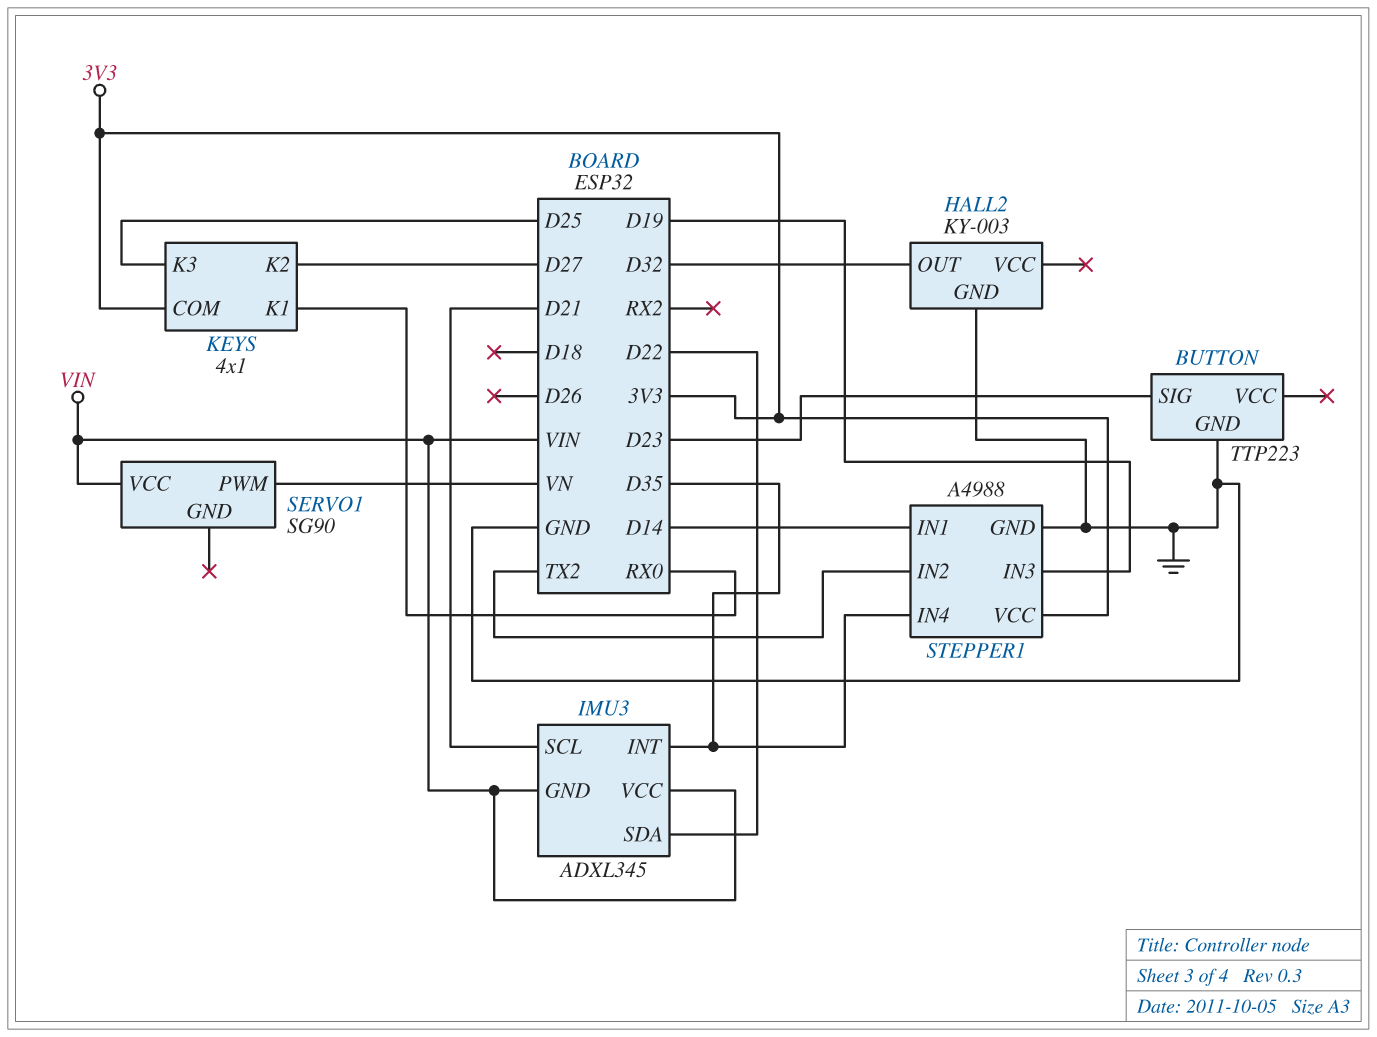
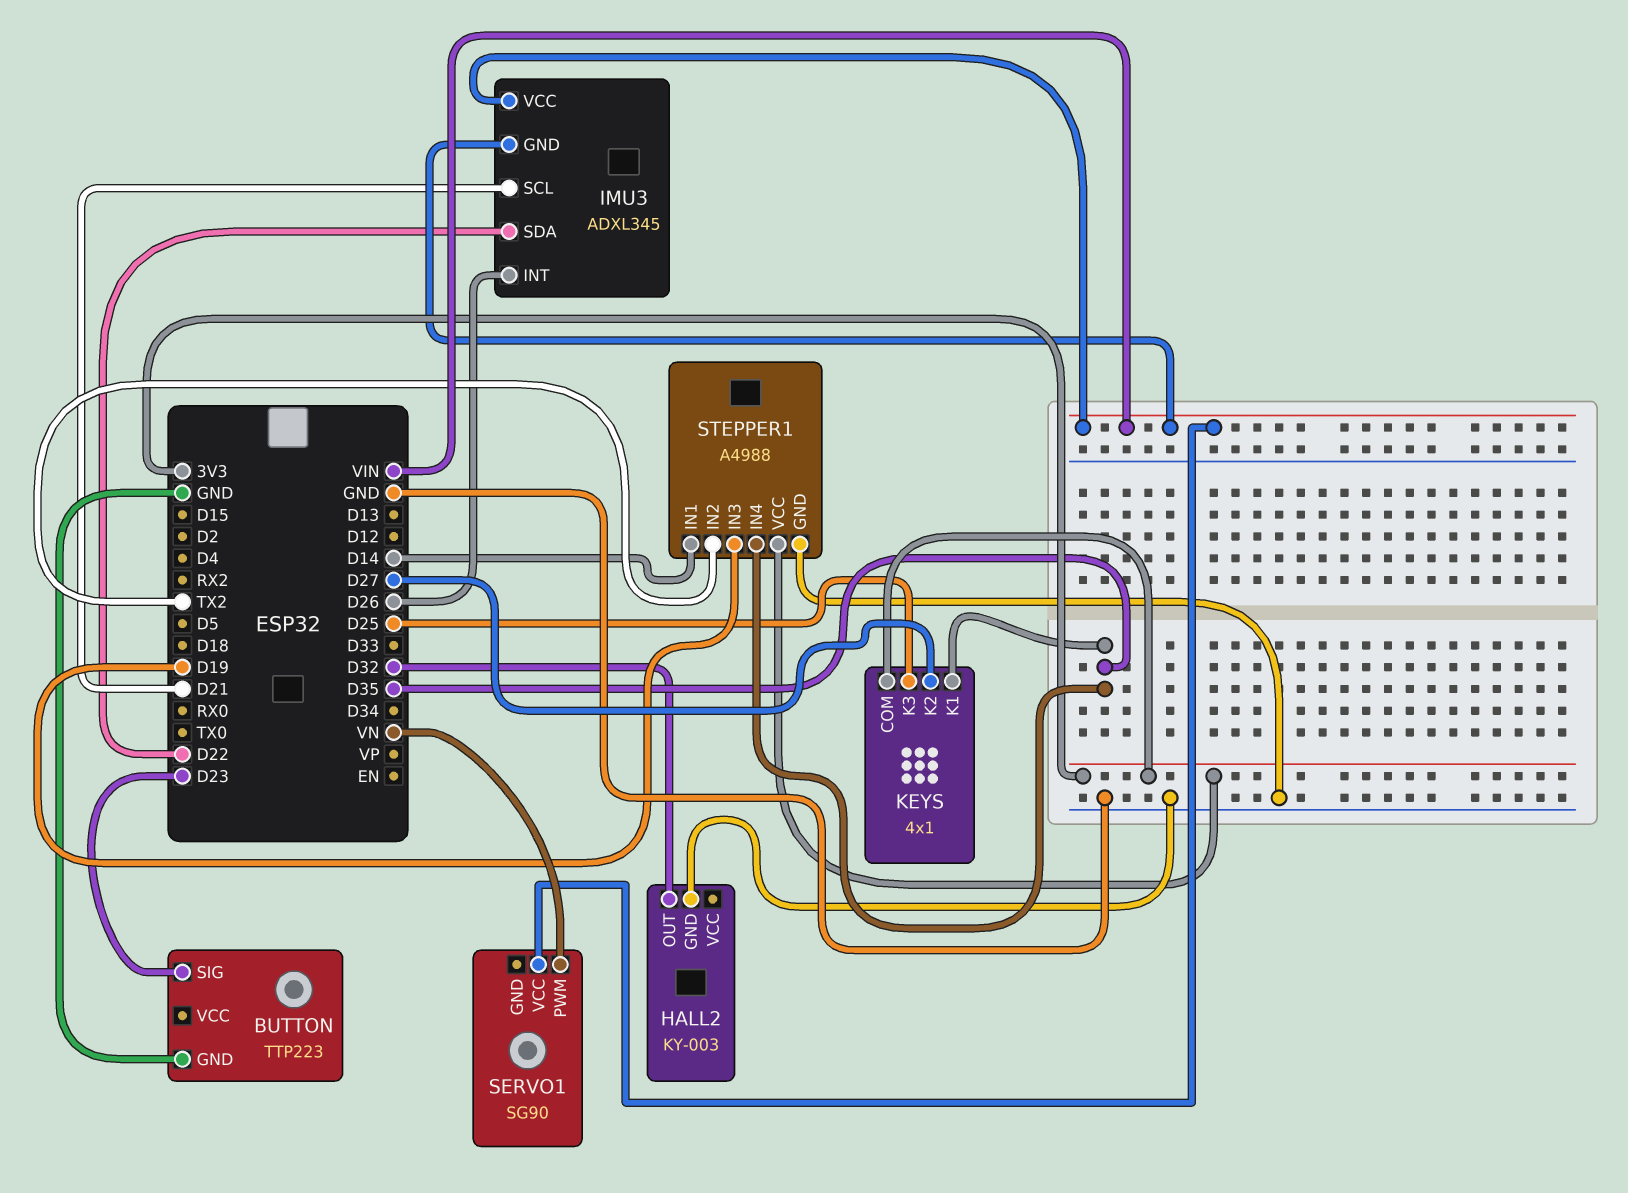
IMU3 pin INT: D35 -> D26
KEYS pin K1: RX0 -> D35

